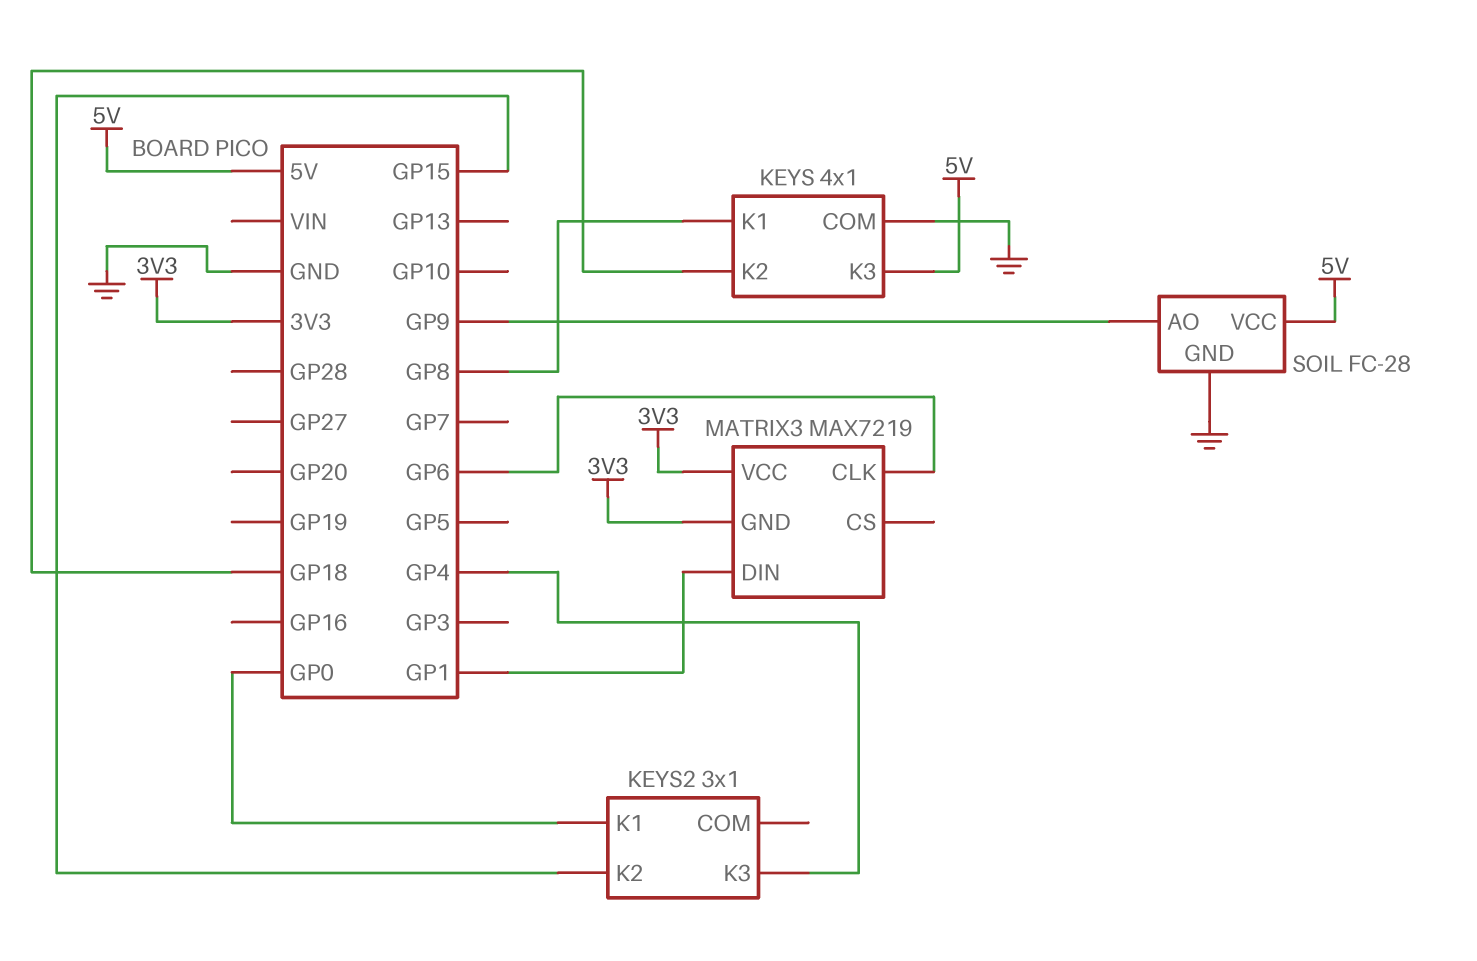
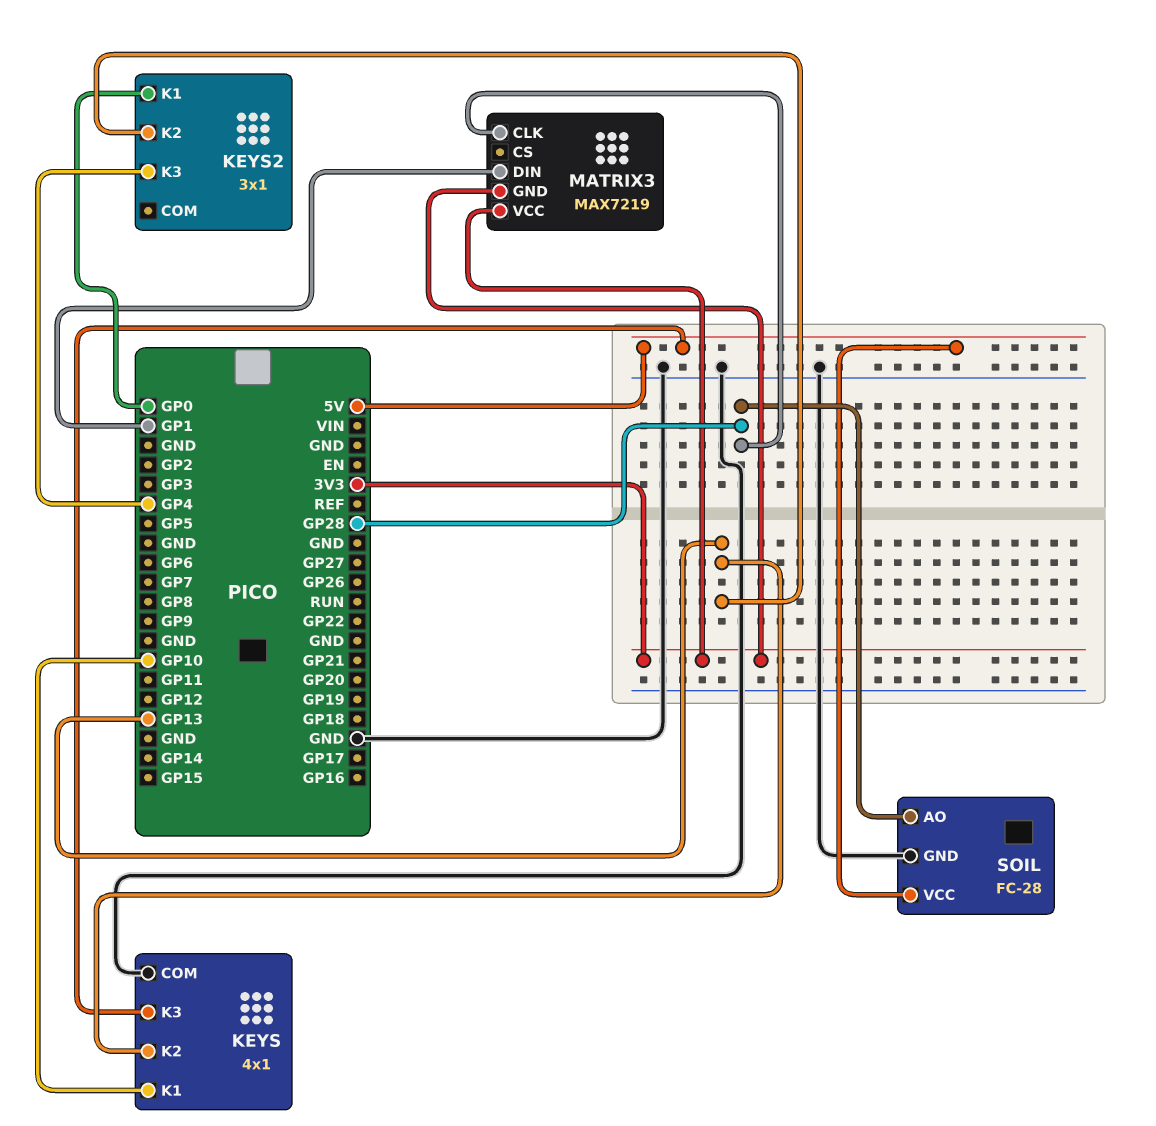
KEYS pin K1: GP8 -> GP10
KEYS pin K2: GP18 -> GP13
KEYS2 pin K2: GP15 -> GP13
MATRIX3 pin CLK: GP6 -> GP28
SOIL pin AO: GP9 -> GP28

